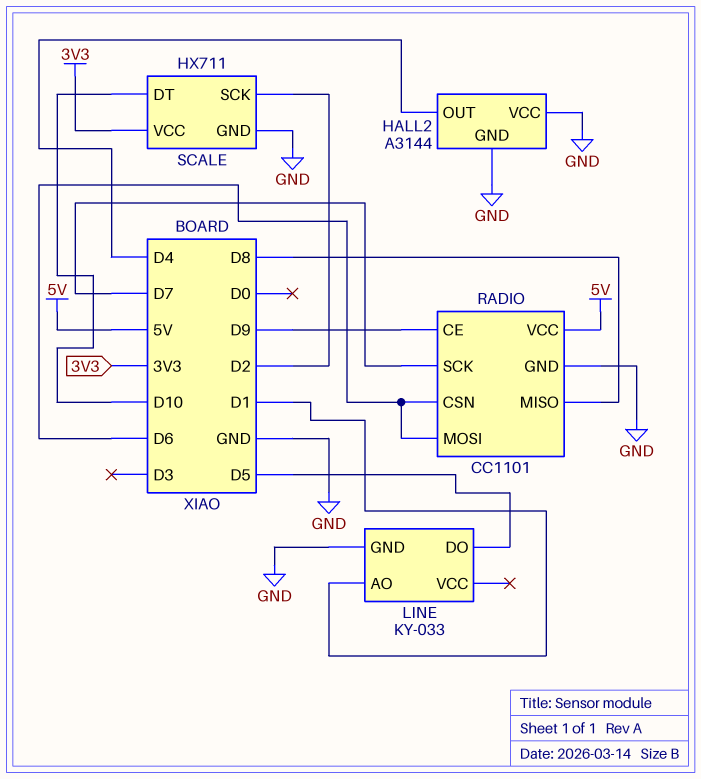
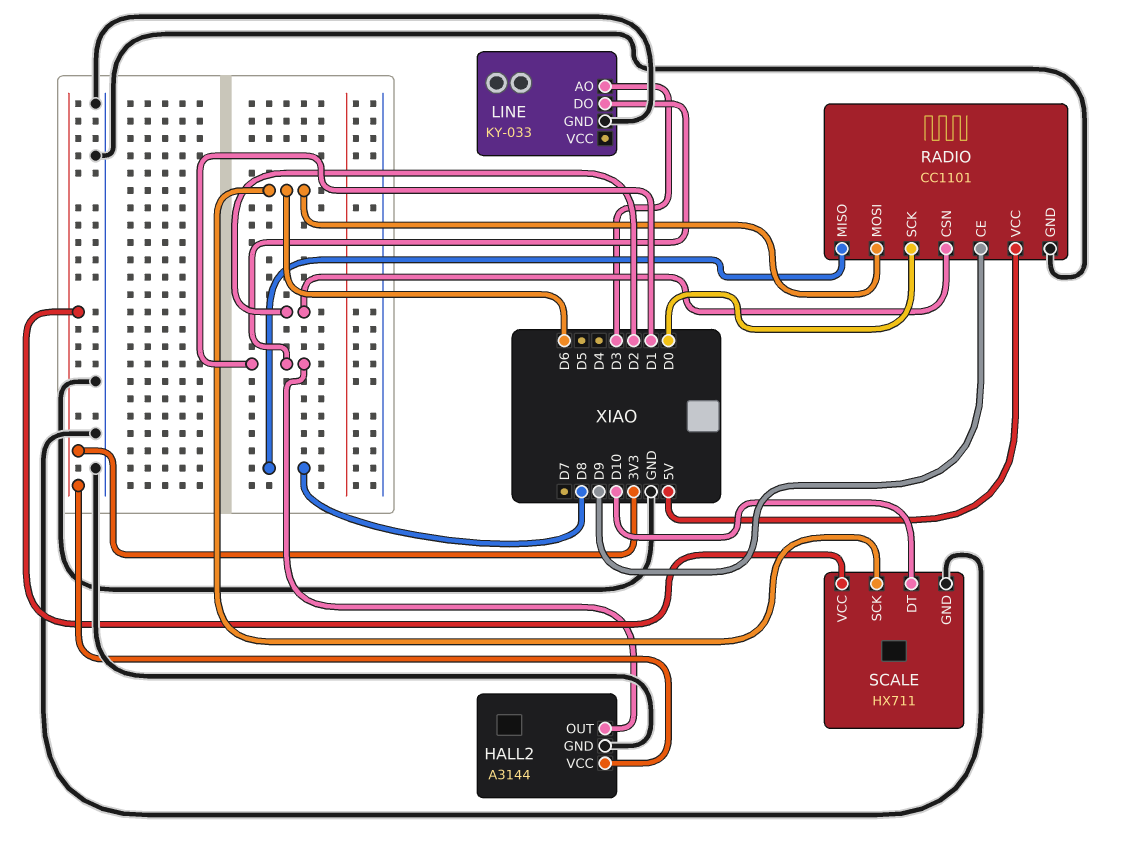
HALL2 pin OUT: D4 -> D1
HALL2 pin VCC: GND -> 3V3
LINE pin AO: D1 -> D3
LINE pin DO: D5 -> D1
RADIO pin CSN: D6 -> D2
RADIO pin SCK: D7 -> D0
SCALE pin SCK: D2 -> D6

